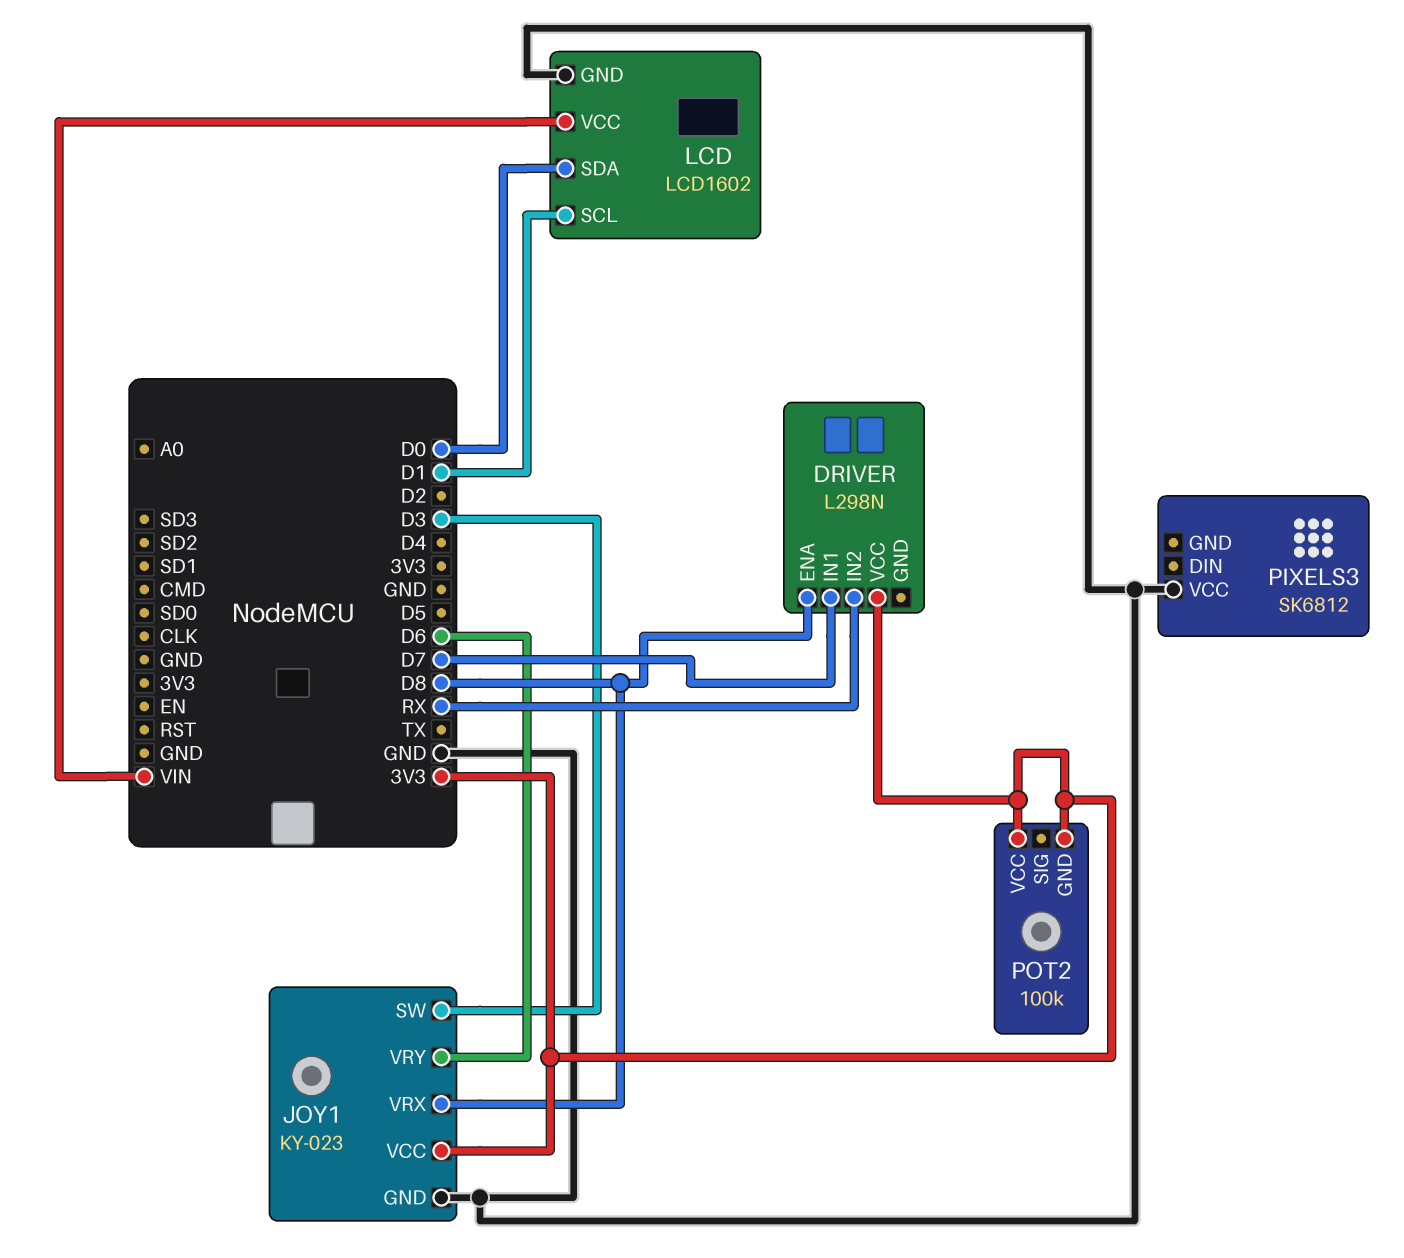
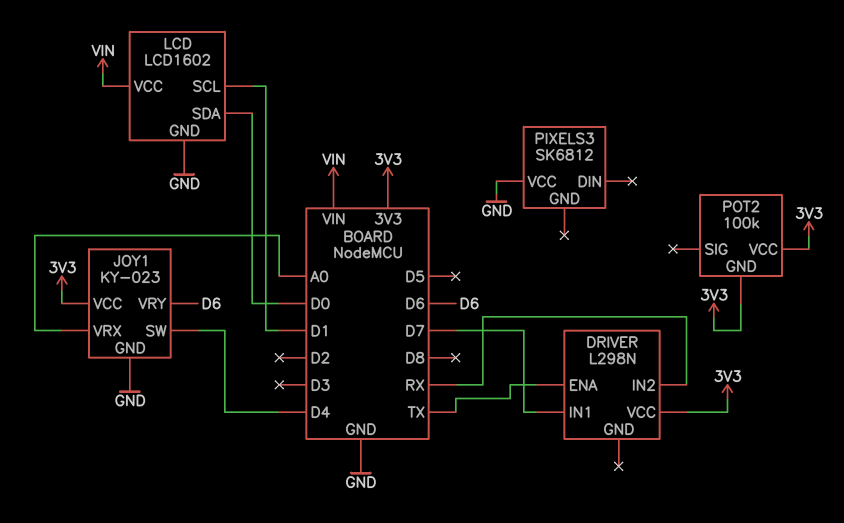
DRIVER pin ENA: D8 -> TX
JOY1 pin SW: D3 -> D4
JOY1 pin VRX: D8 -> A0

